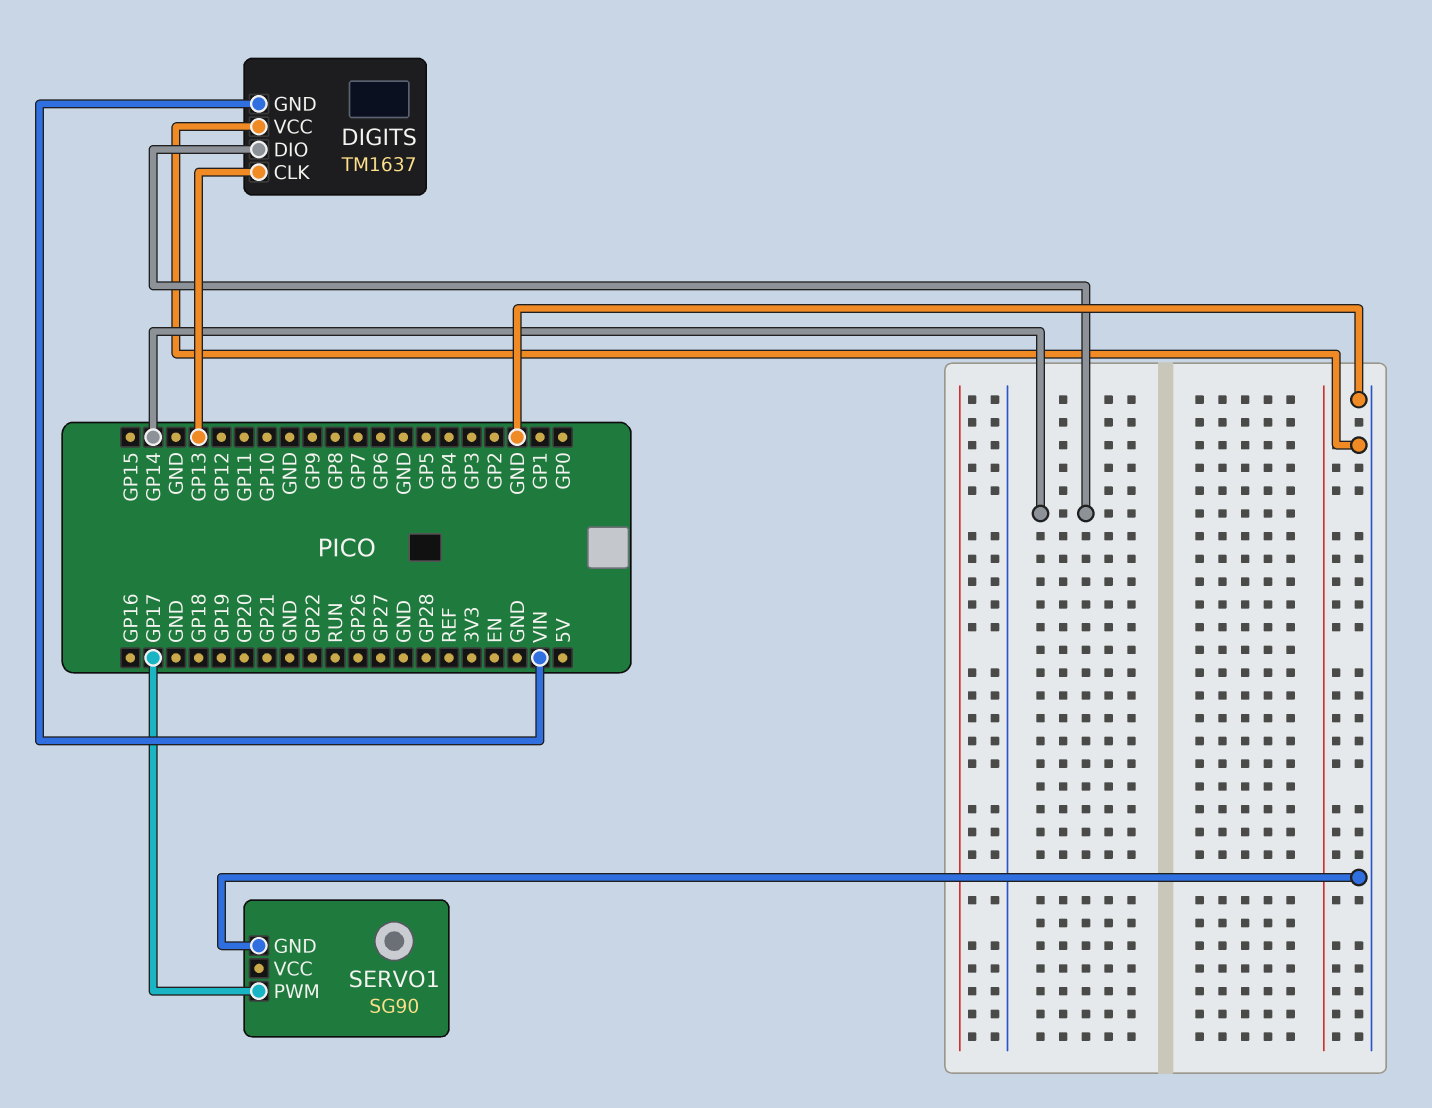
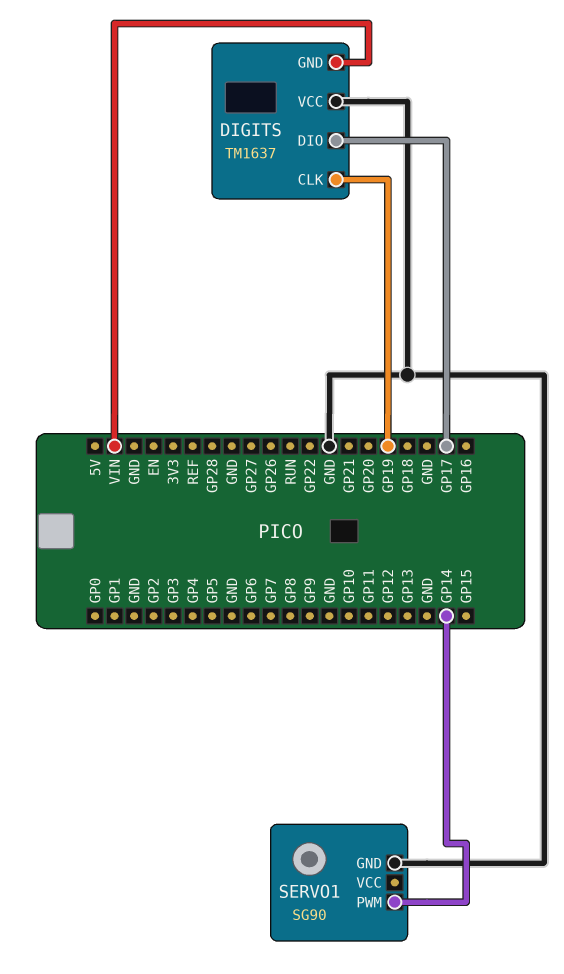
DIGITS pin CLK: GP13 -> GP19
DIGITS pin DIO: GP14 -> GP17
SERVO1 pin PWM: GP17 -> GP14

